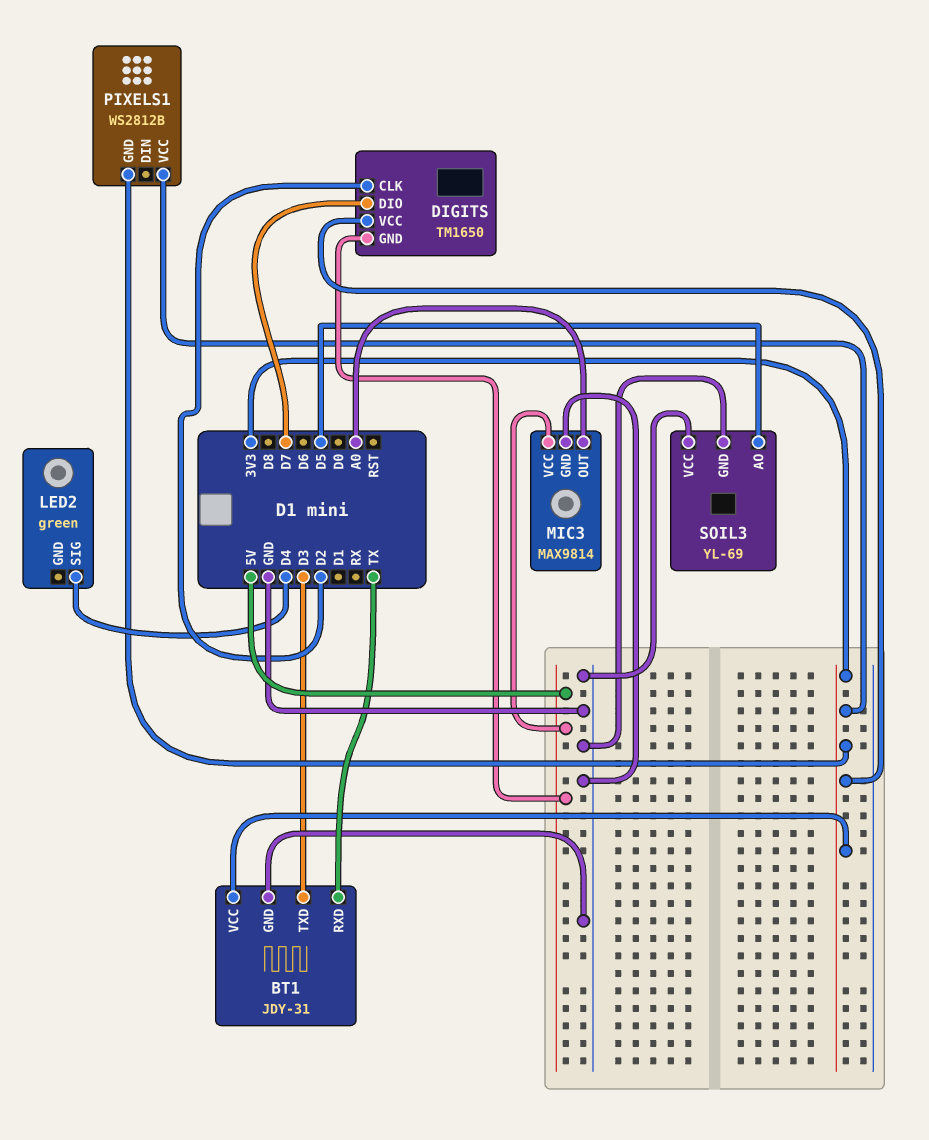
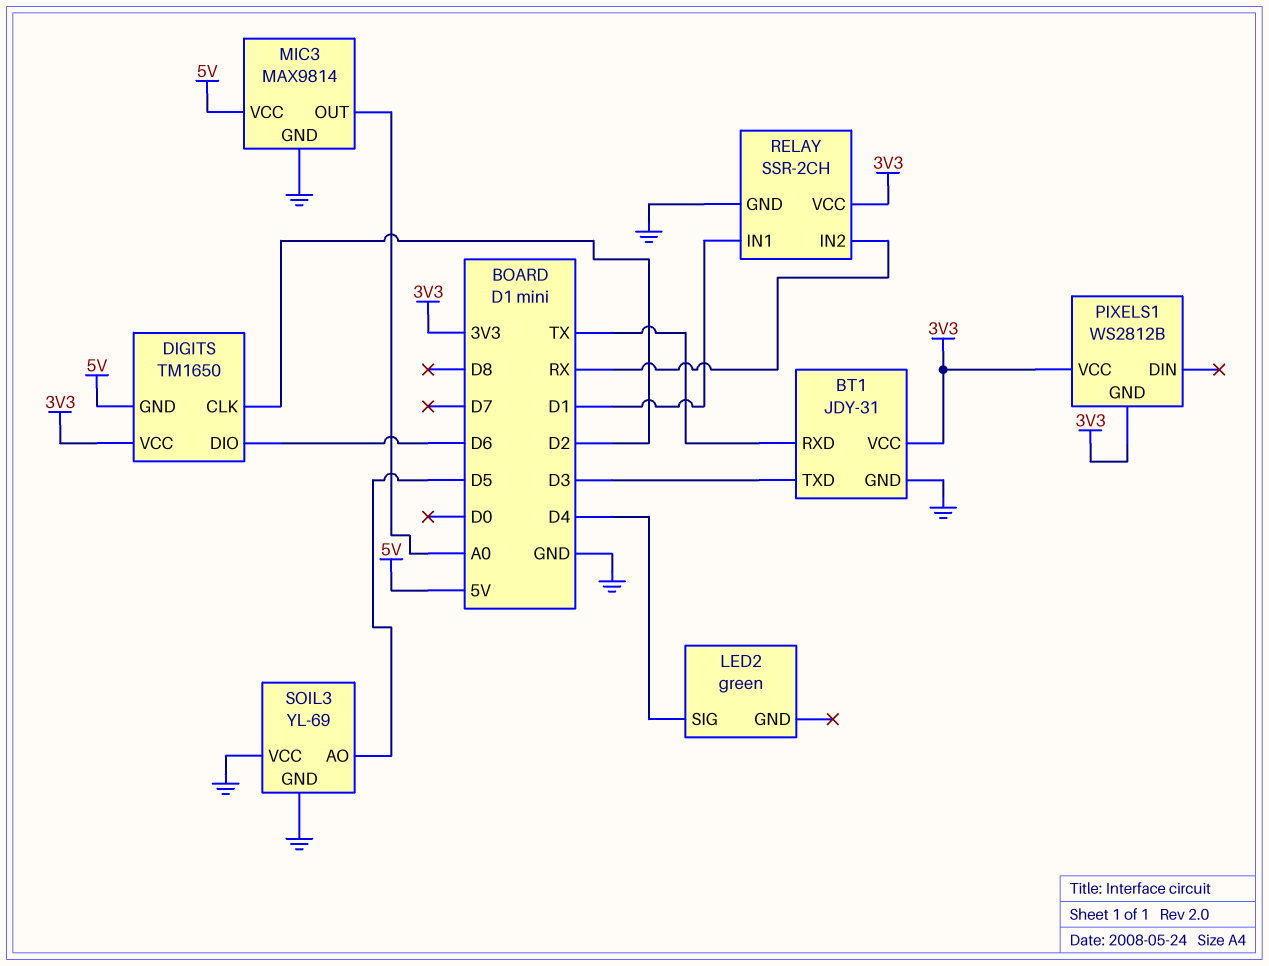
DIGITS pin DIO: D7 -> D6
RELAY: none -> SSR-2CH
RELAY pin GND: none -> GND
RELAY pin IN1: none -> D1
RELAY pin IN2: none -> RX
RELAY pin VCC: none -> 3V3

